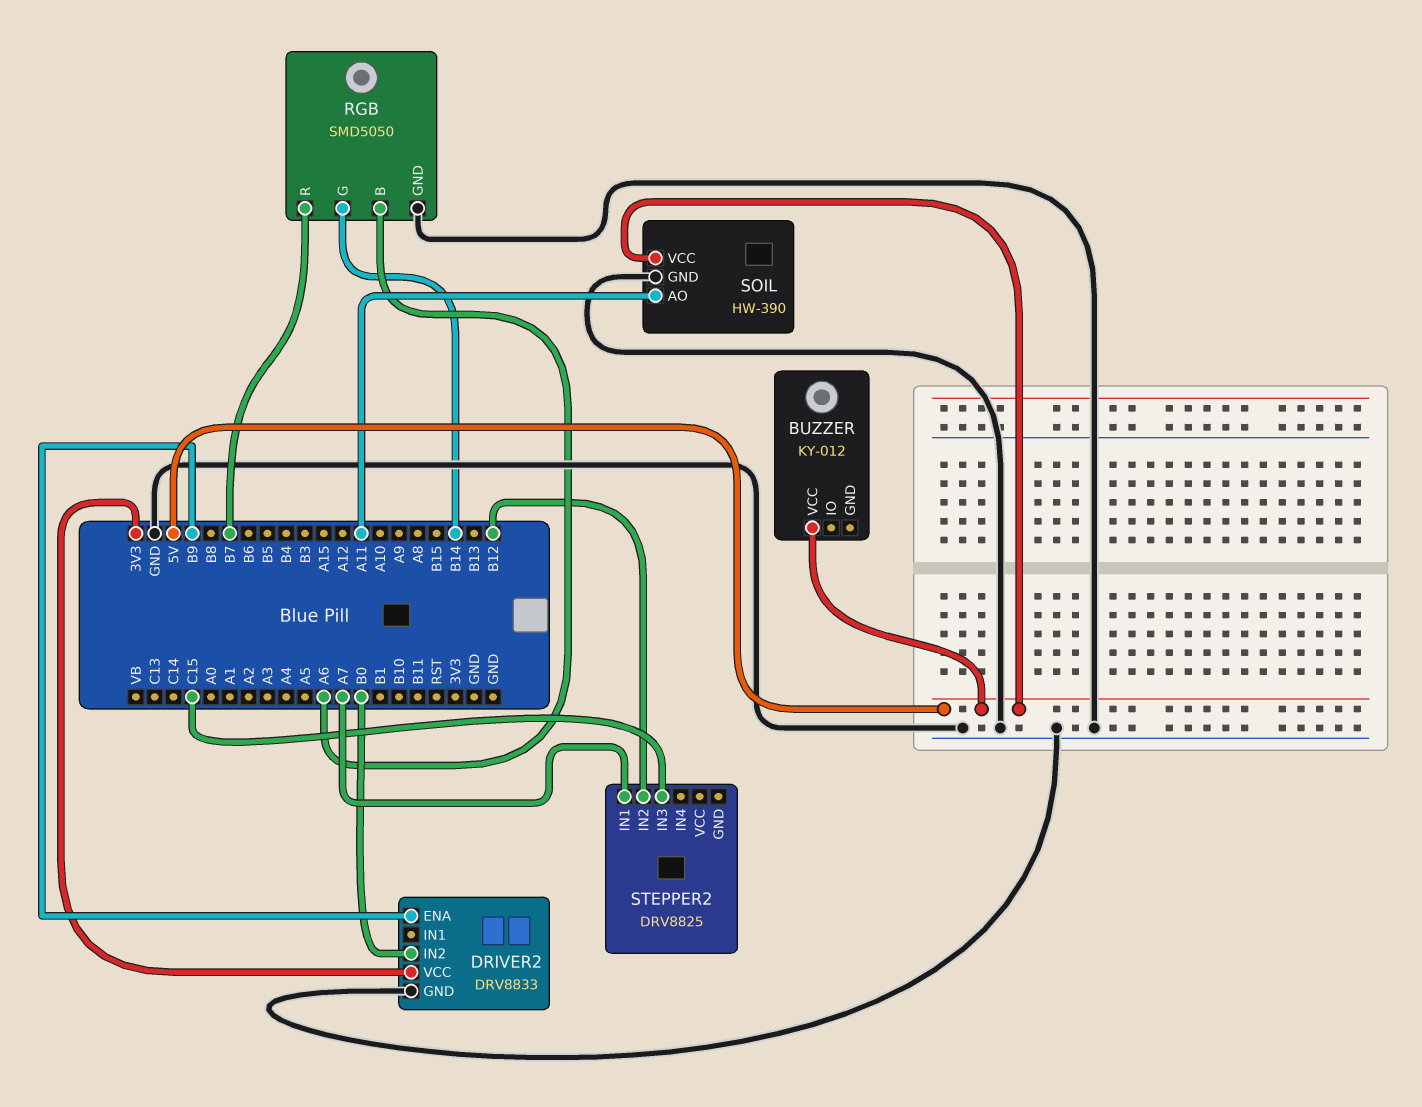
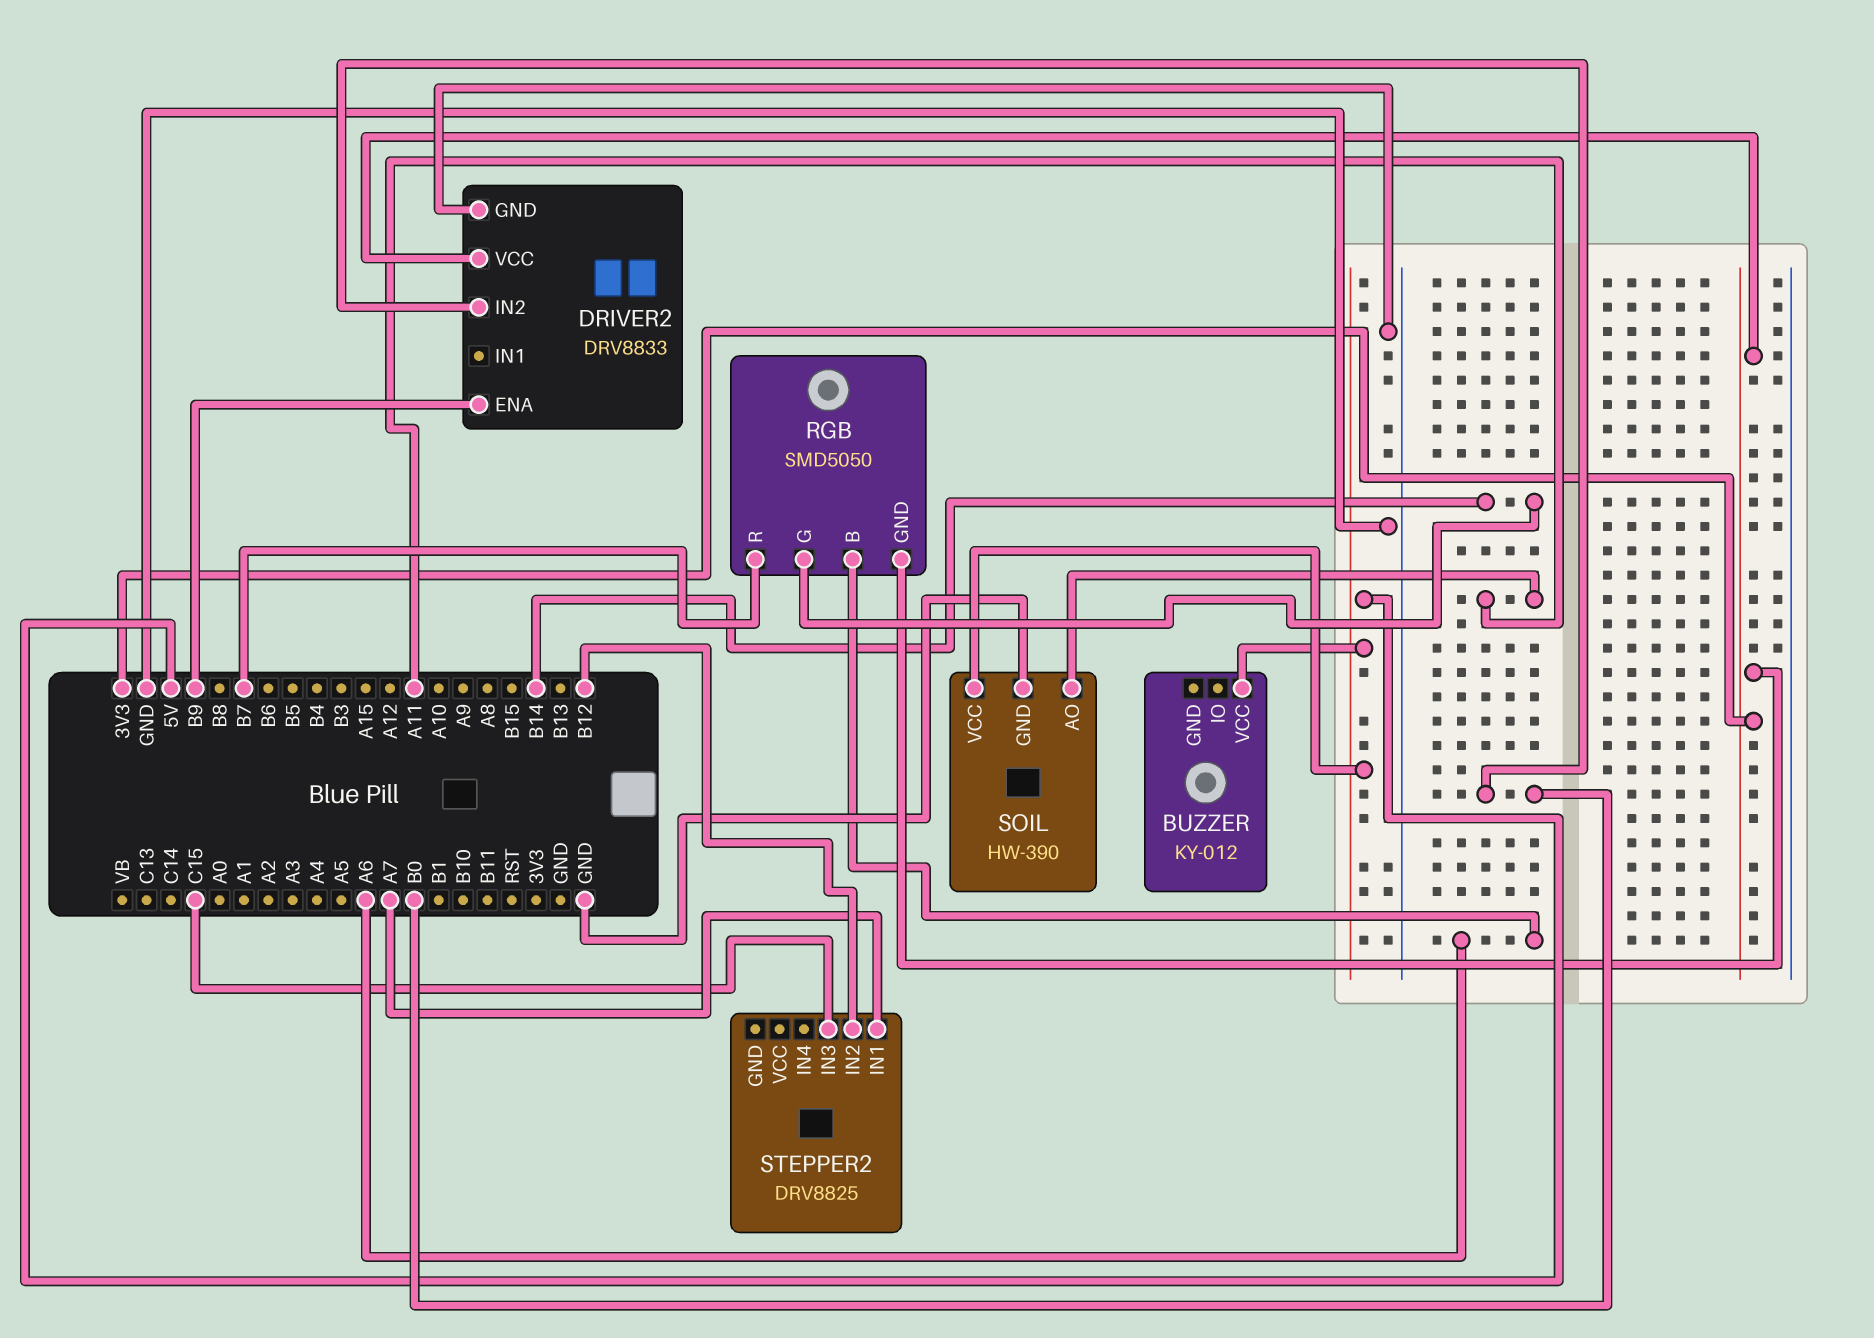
RGB pin GND: GND -> 3V3

